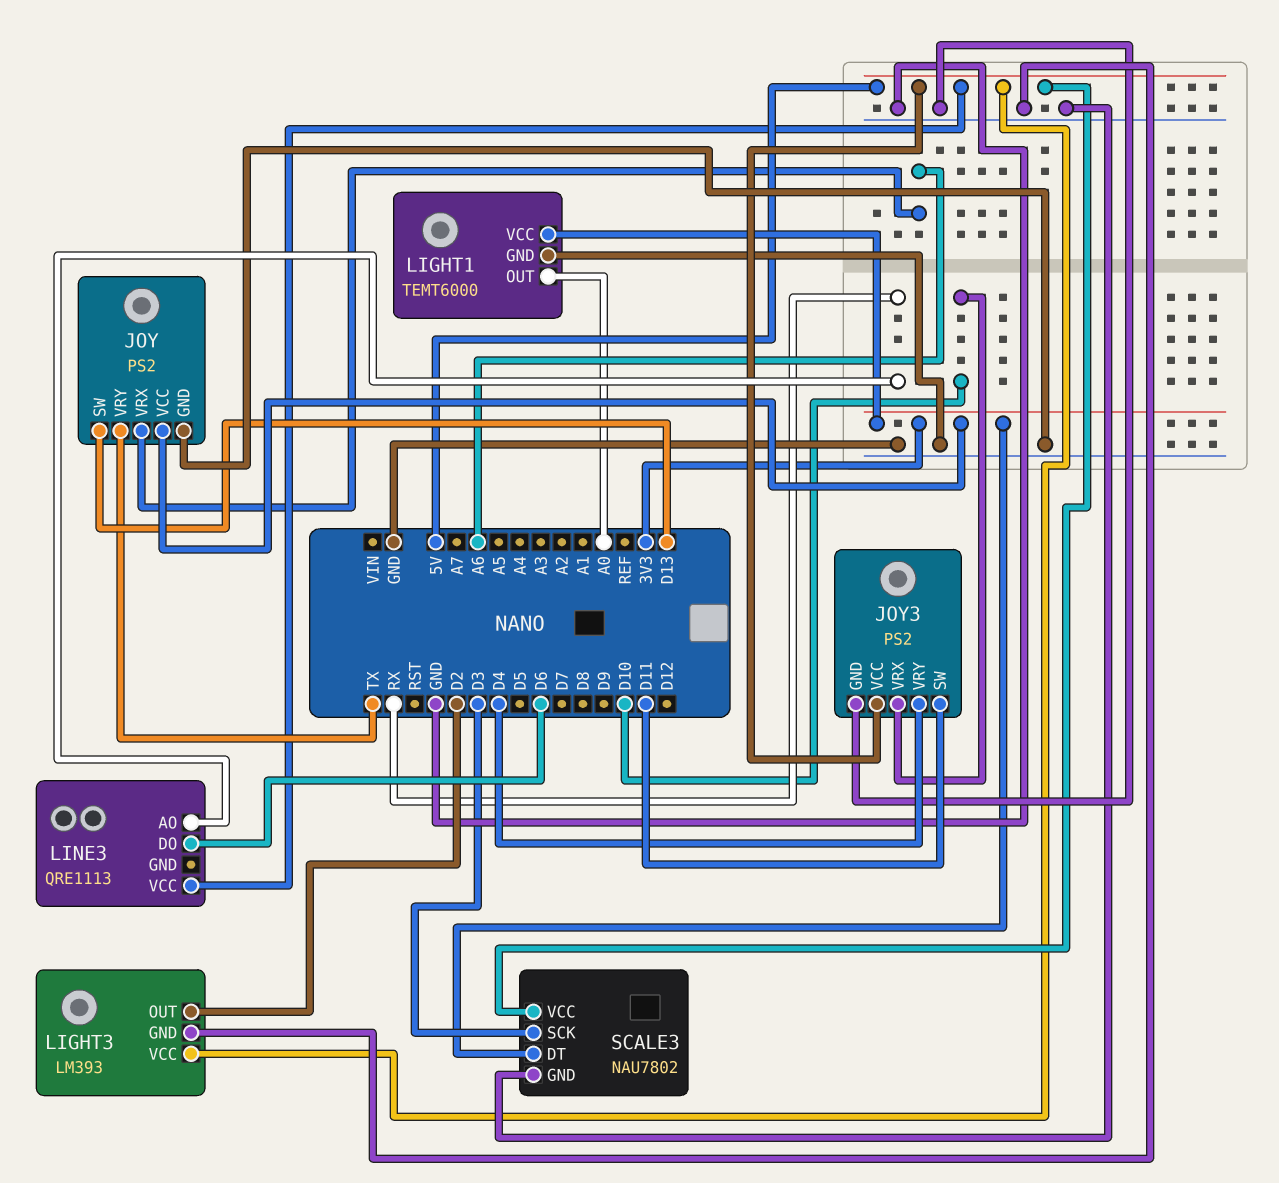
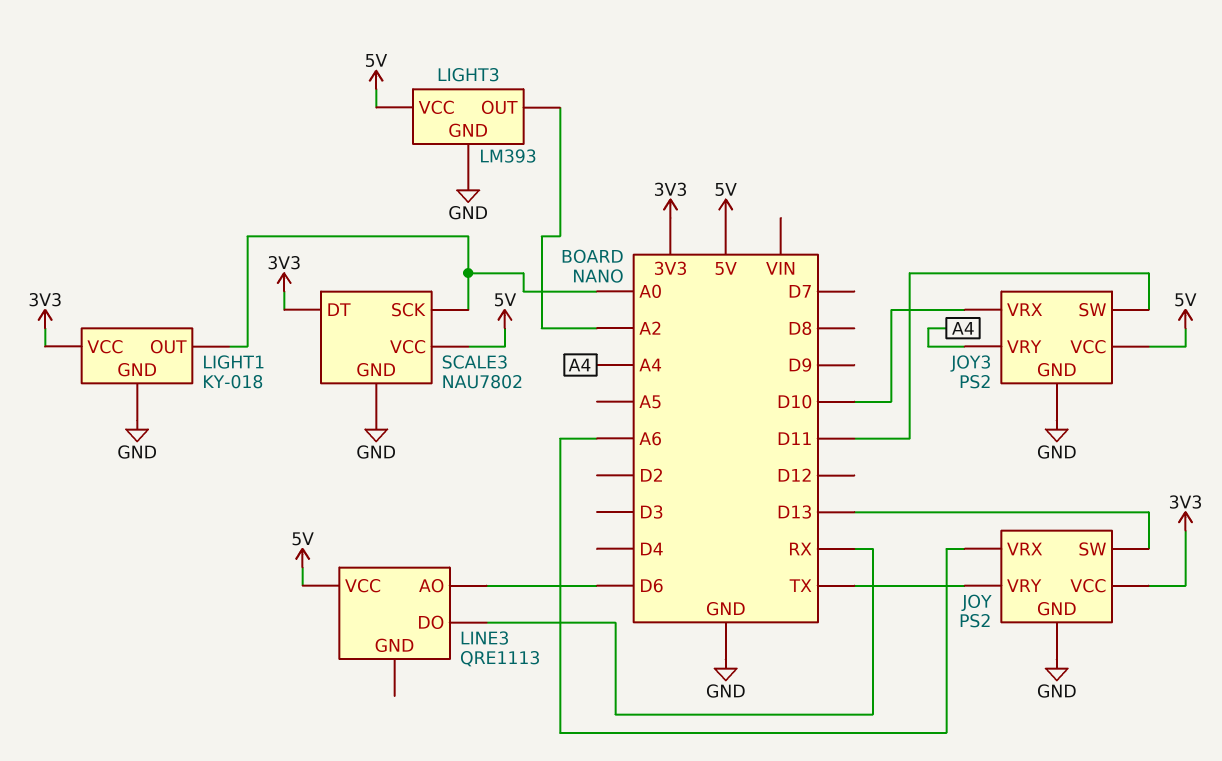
JOY3 pin VRY: D4 -> A4
LIGHT1: TEMT6000 -> KY-018
LIGHT3 pin OUT: D2 -> A2
LINE3 pin AO: RX -> D6
LINE3 pin DO: D6 -> RX
SCALE3 pin SCK: D3 -> A0

